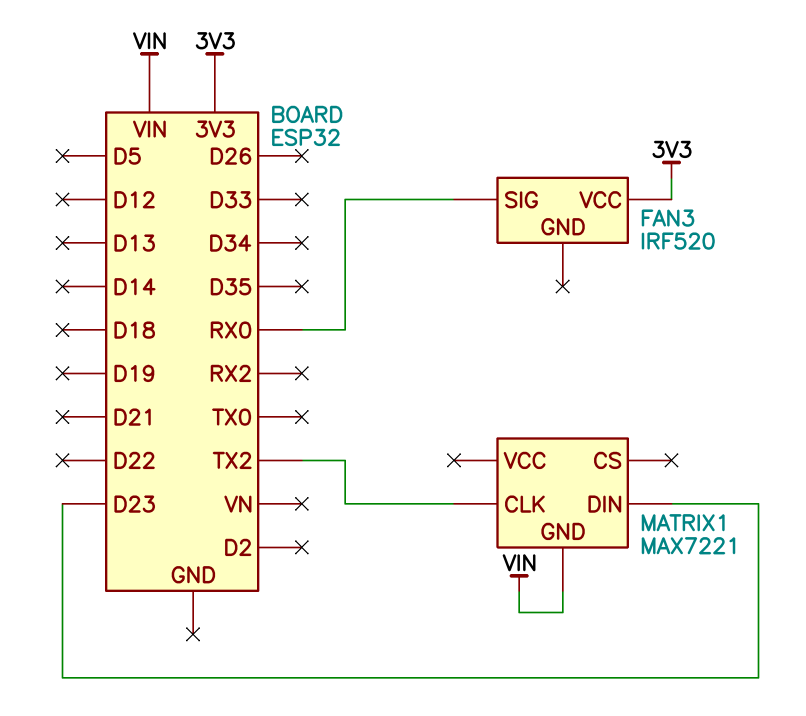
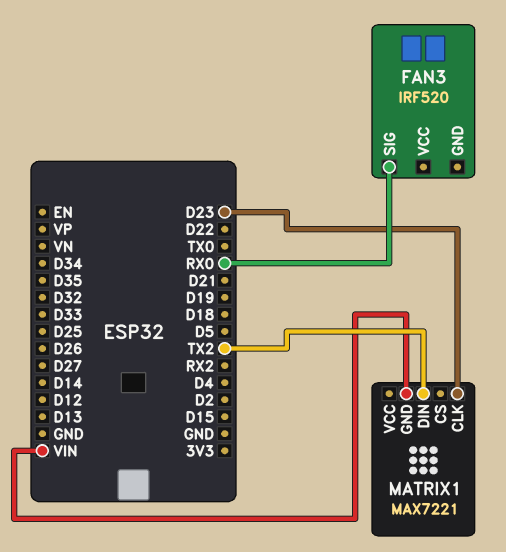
FAN3 pin VCC: 3V3 -> none
MATRIX1 pin CLK: TX2 -> D23
MATRIX1 pin DIN: D23 -> TX2

